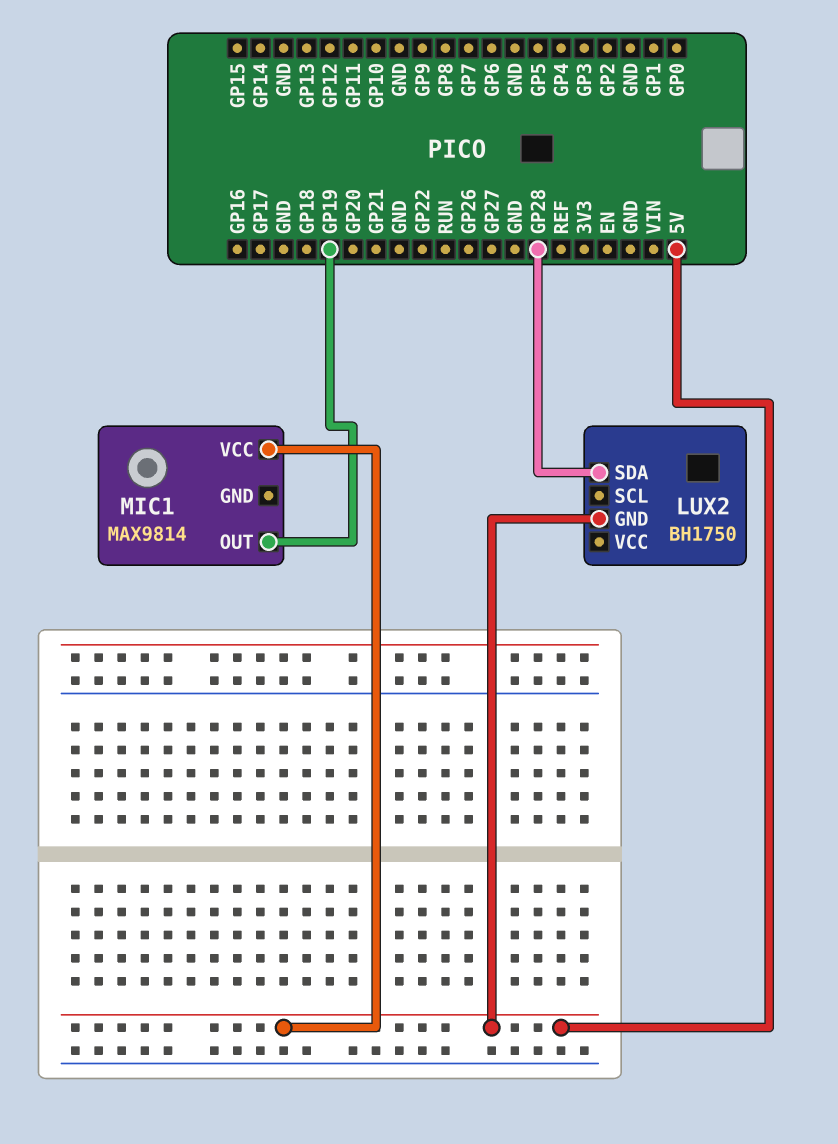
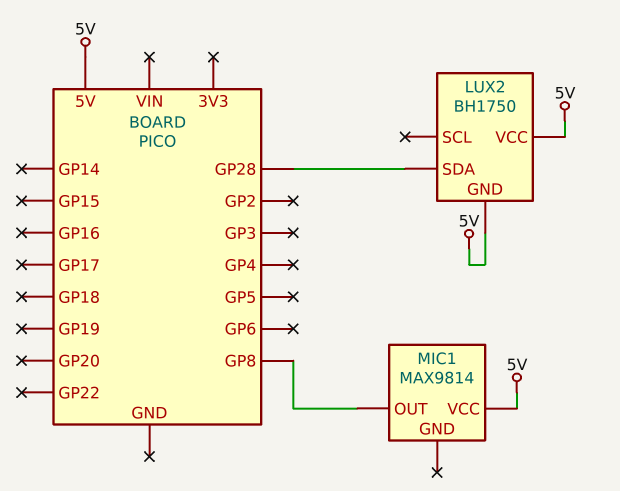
LUX2 pin VCC: none -> 5V
MIC1 pin OUT: GP19 -> GP8

